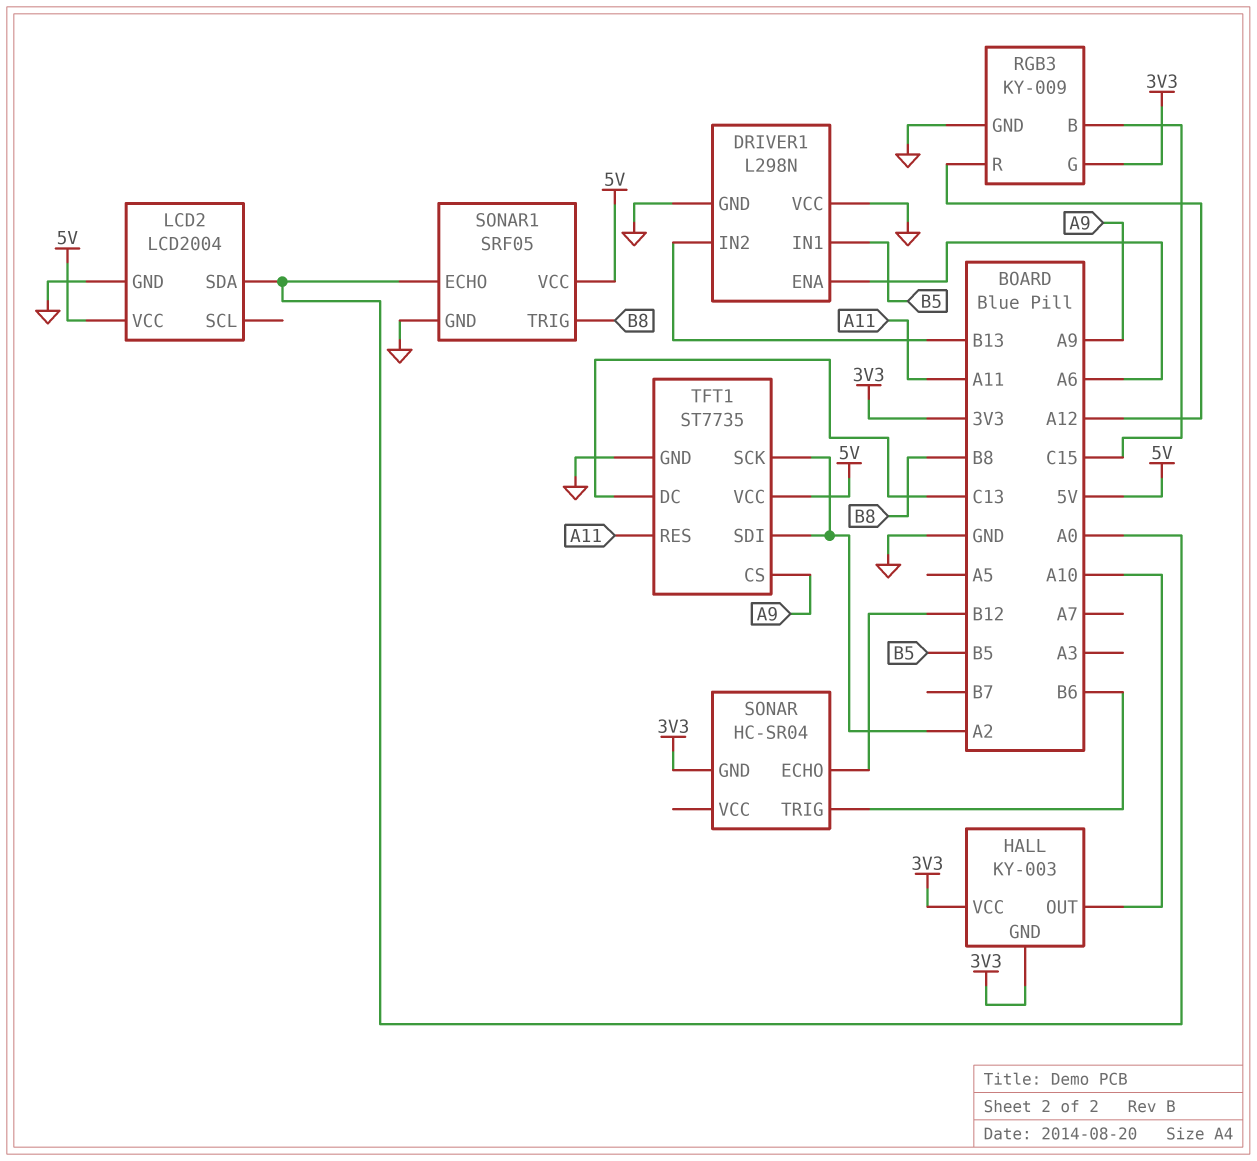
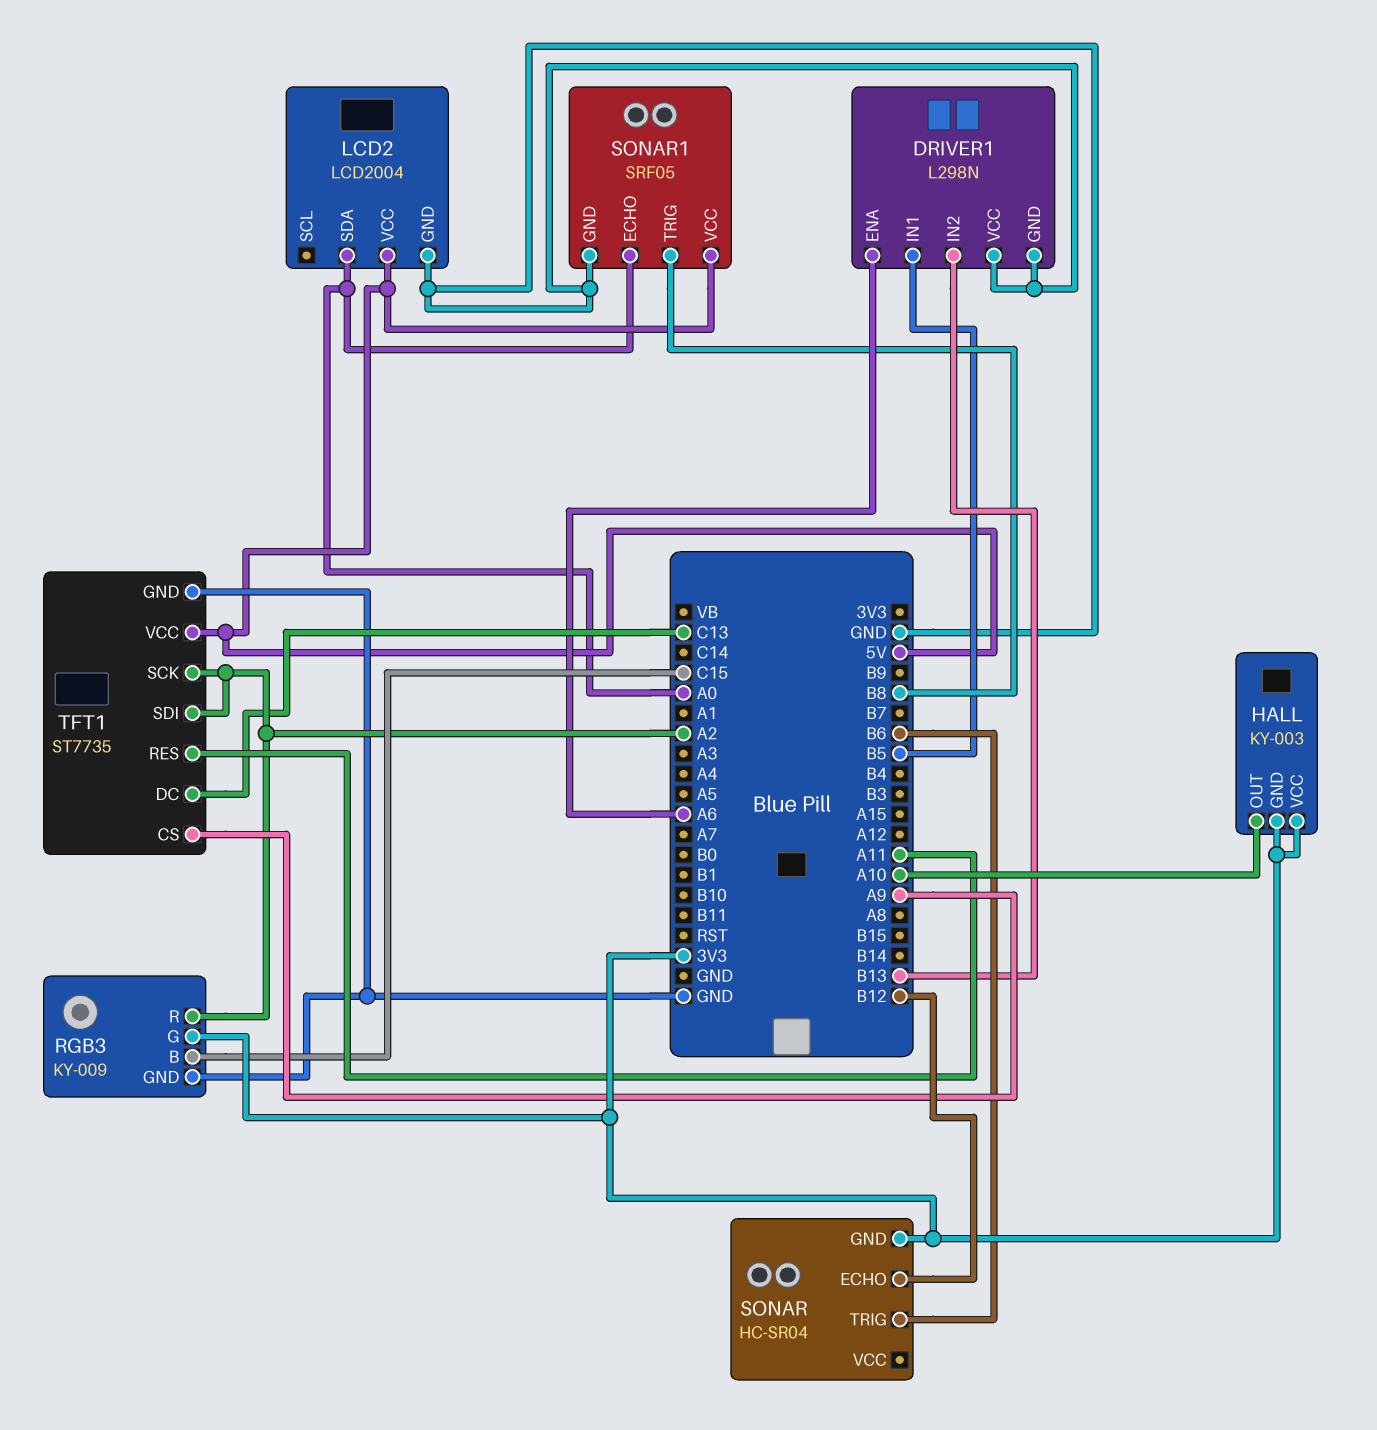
RGB3 pin R: A12 -> A2

